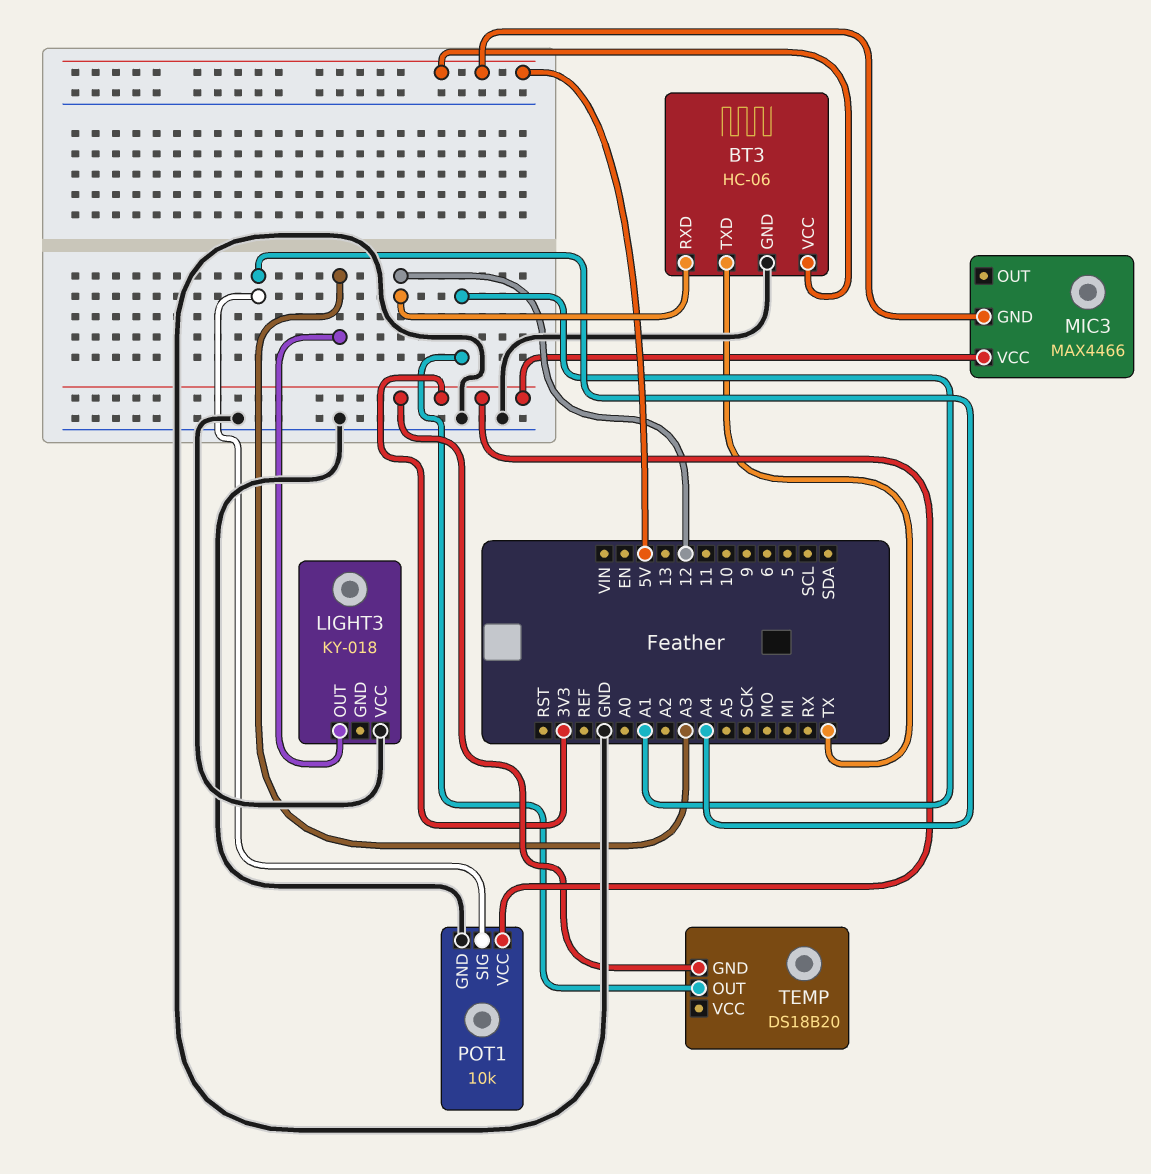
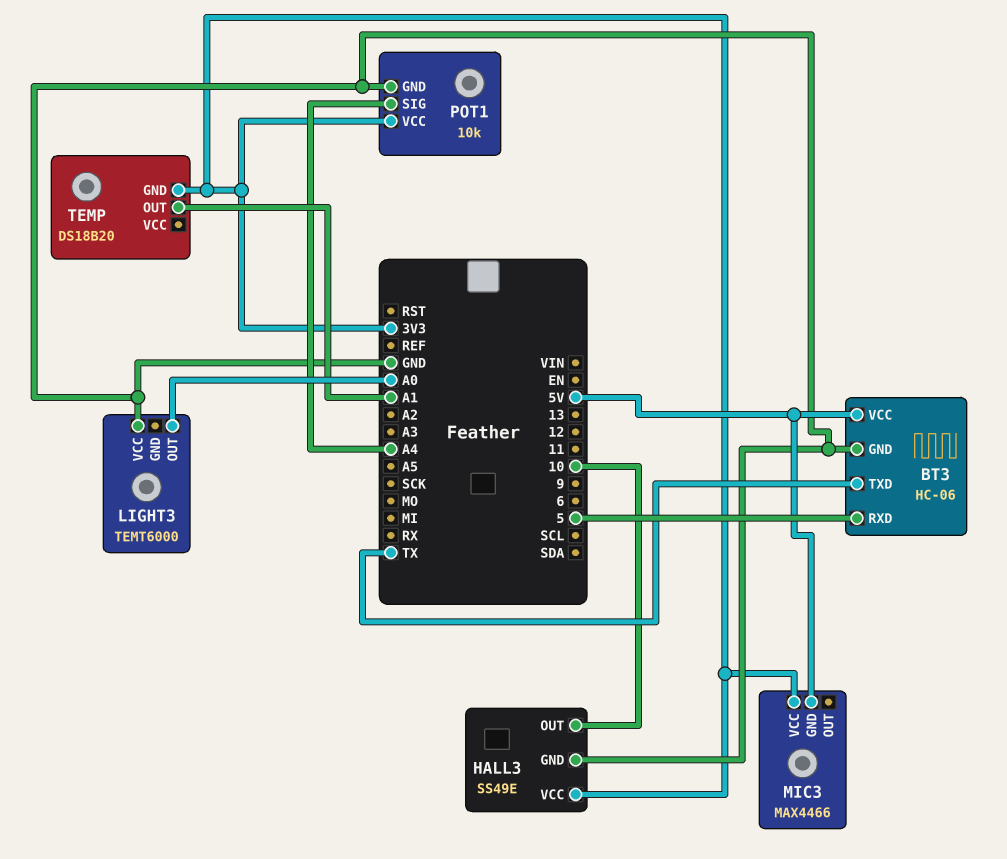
BT3 pin RXD: 12 -> 5
HALL3: none -> SS49E
HALL3 pin GND: none -> GND
HALL3 pin OUT: none -> 10
HALL3 pin VCC: none -> 3V3
LIGHT3: KY-018 -> TEMT6000
LIGHT3 pin OUT: A3 -> A0

